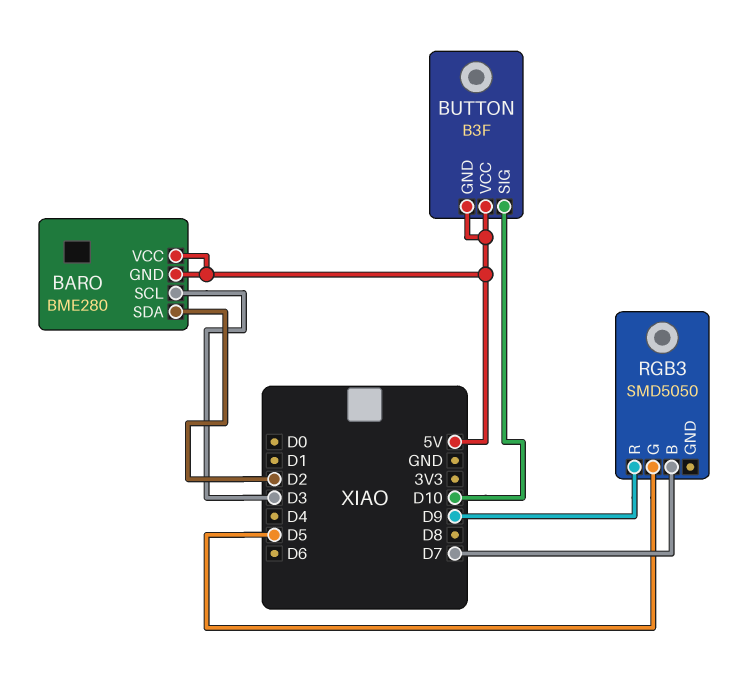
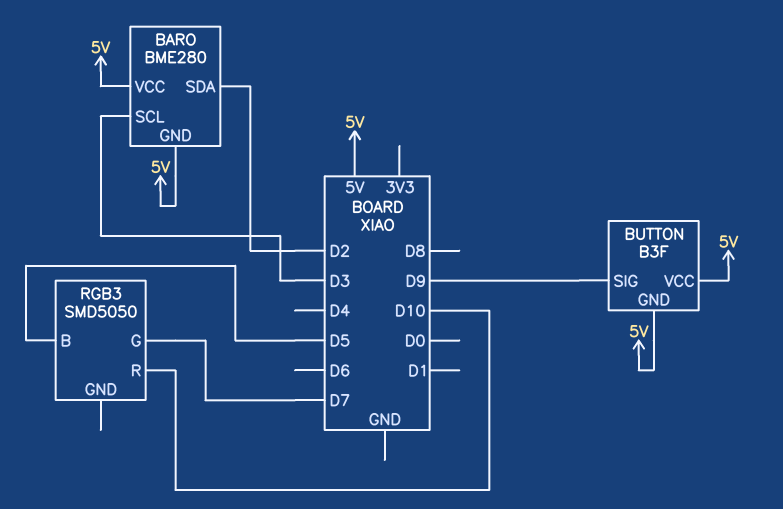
BUTTON pin SIG: D10 -> D9
RGB3 pin B: D7 -> D5
RGB3 pin G: D5 -> D7
RGB3 pin R: D9 -> D10

